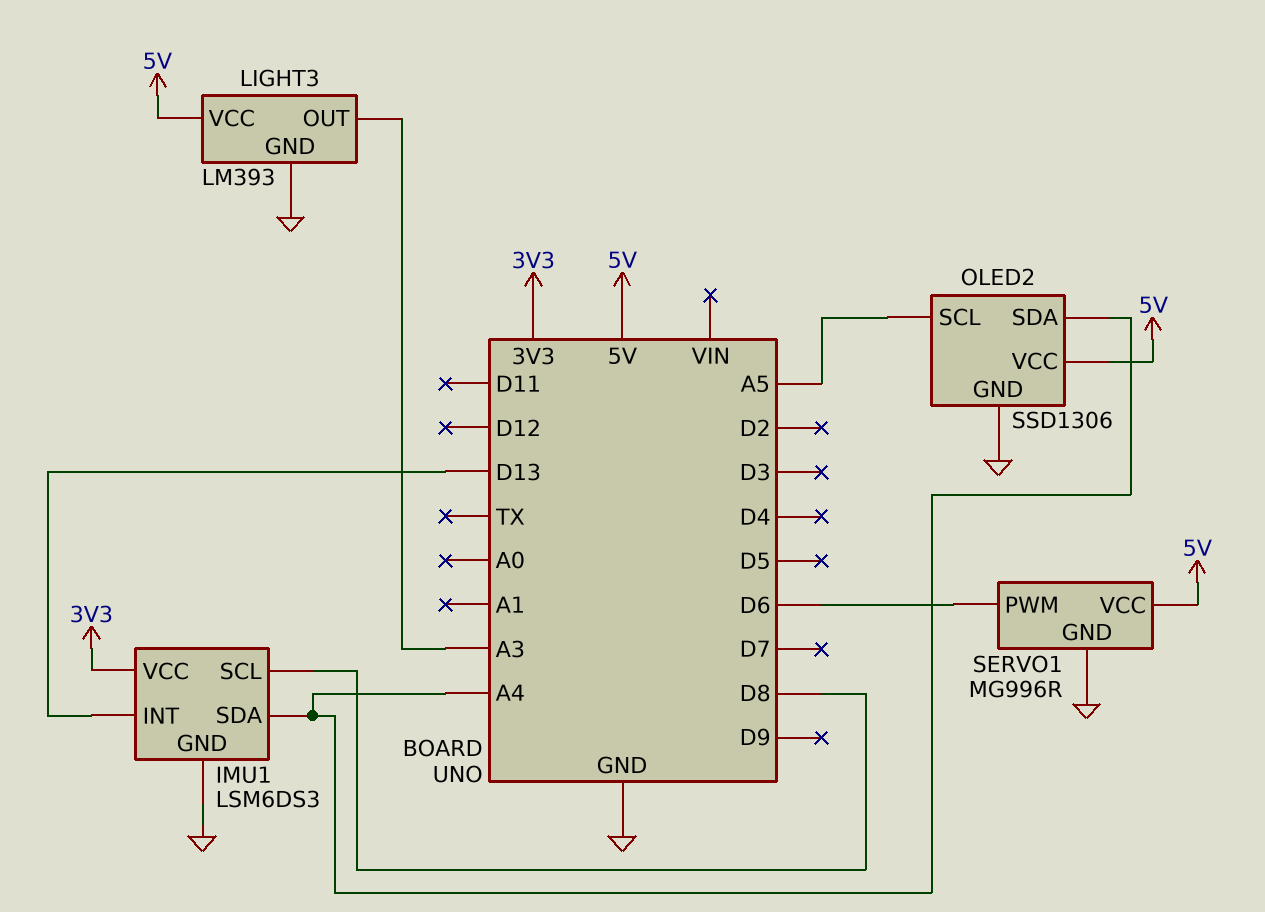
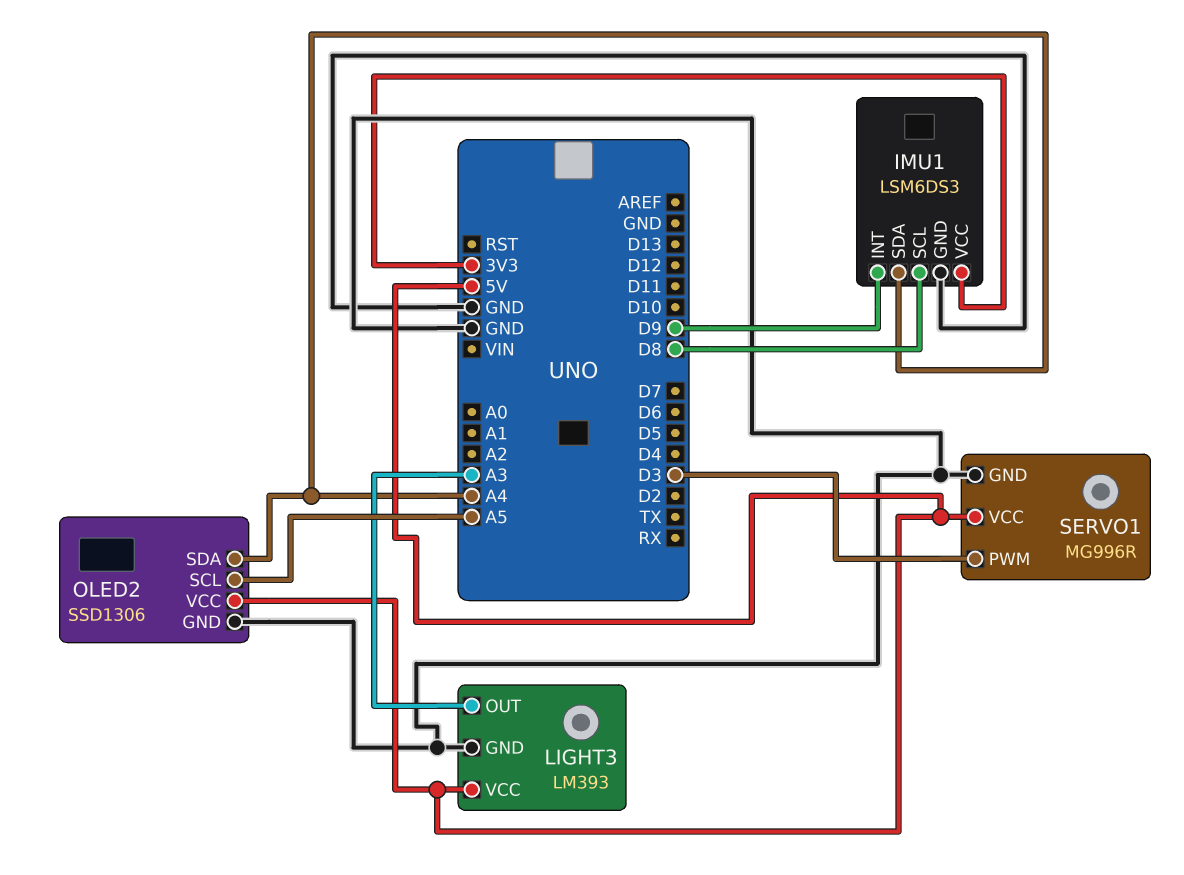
IMU1 pin INT: D13 -> D9
SERVO1 pin PWM: D6 -> D3

